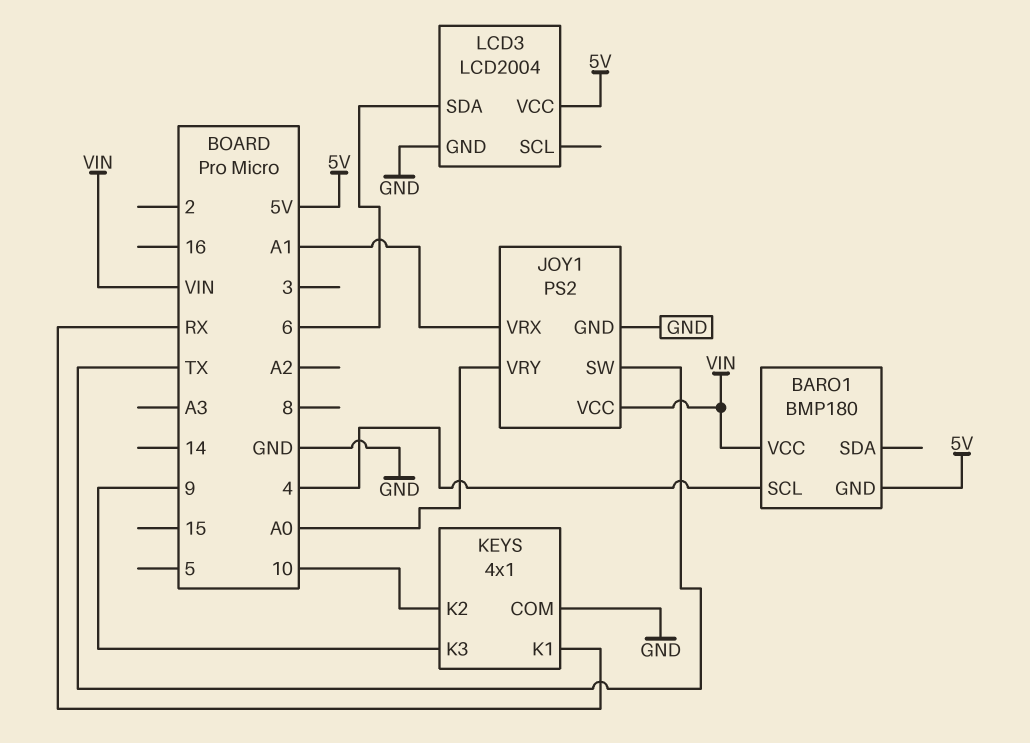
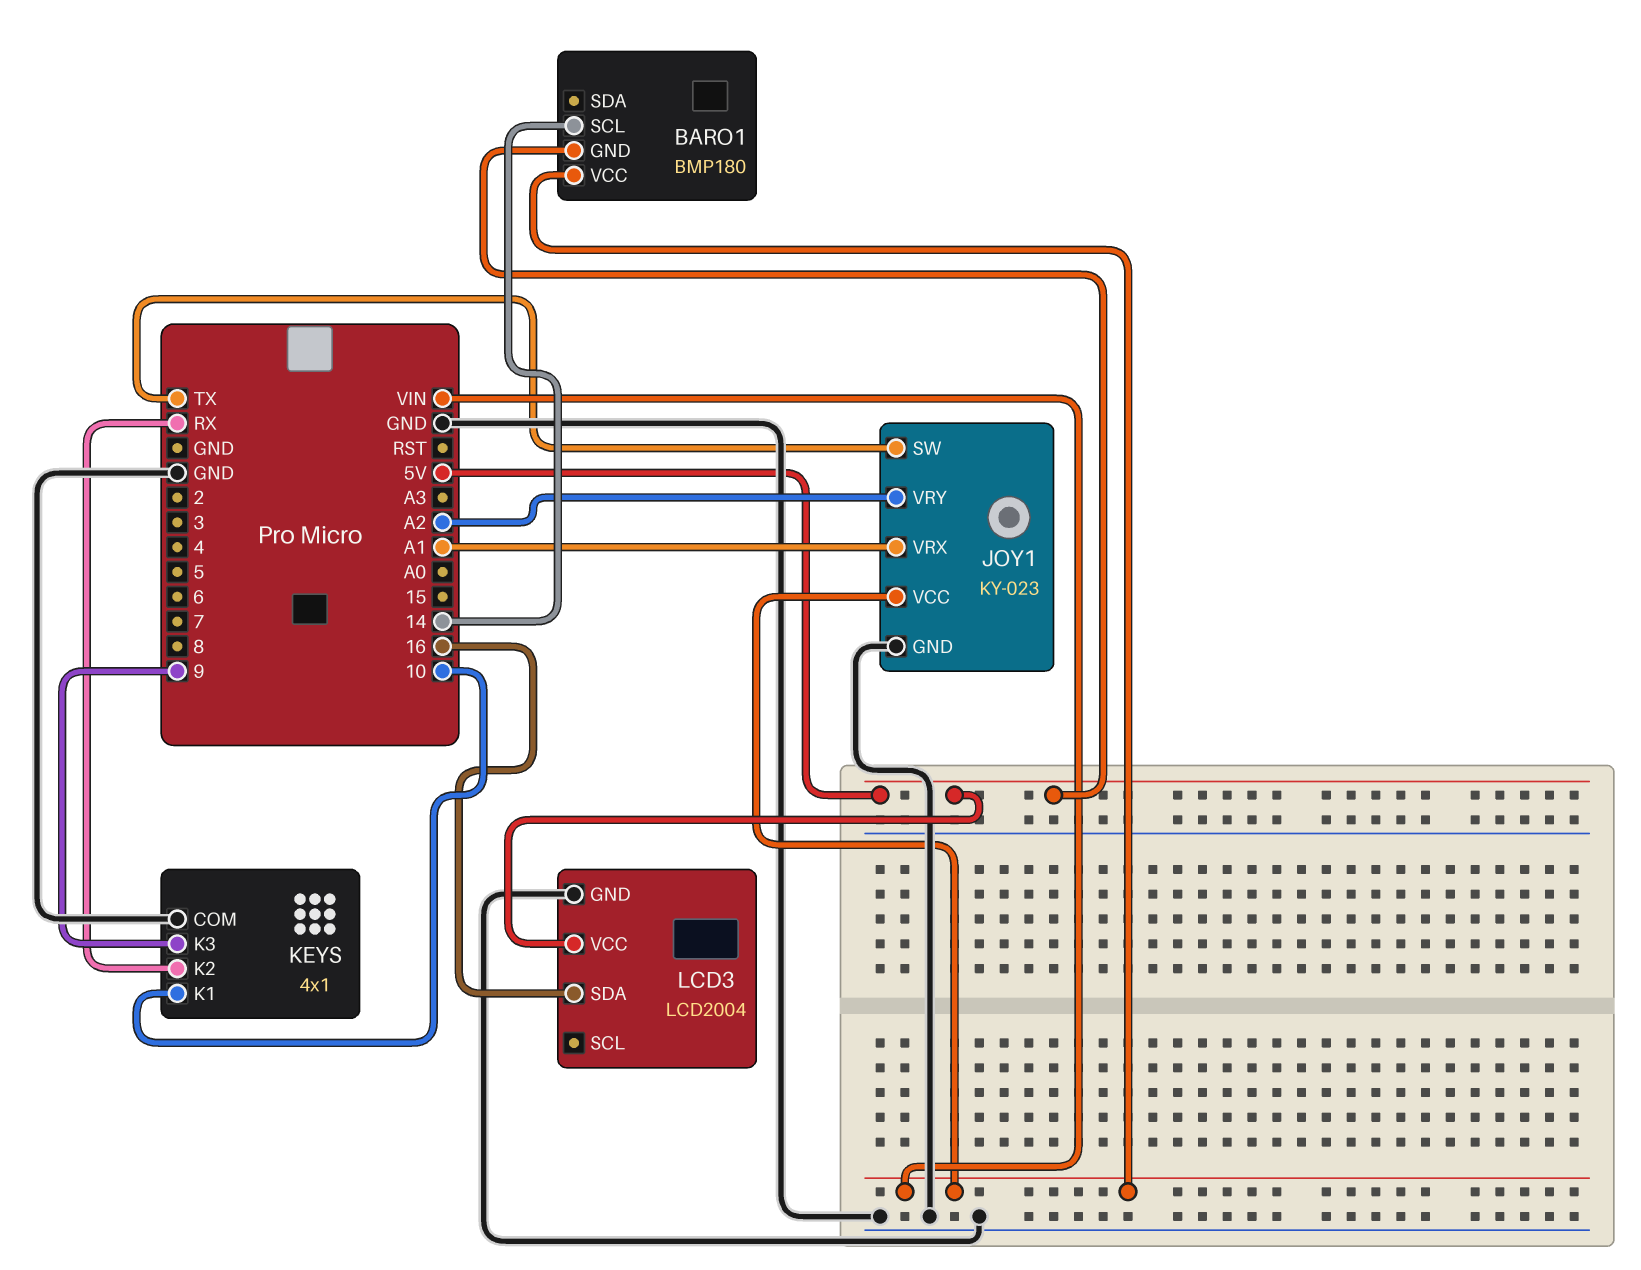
BARO1 pin SCL: 4 -> 14
JOY1: PS2 -> KY-023
JOY1 pin VRY: A0 -> A2
KEYS pin K1: RX -> 10
KEYS pin K2: 10 -> RX
LCD3 pin SDA: 6 -> 16

